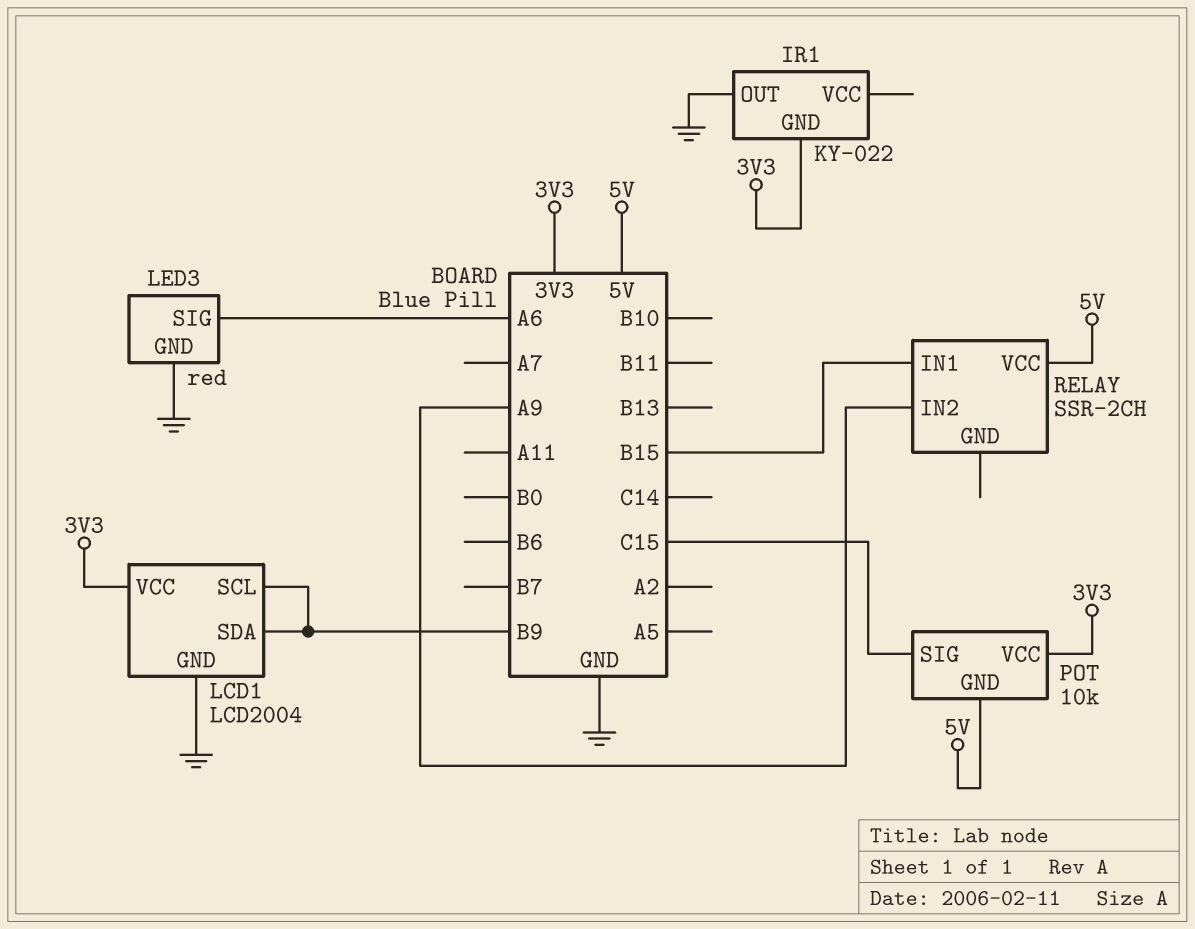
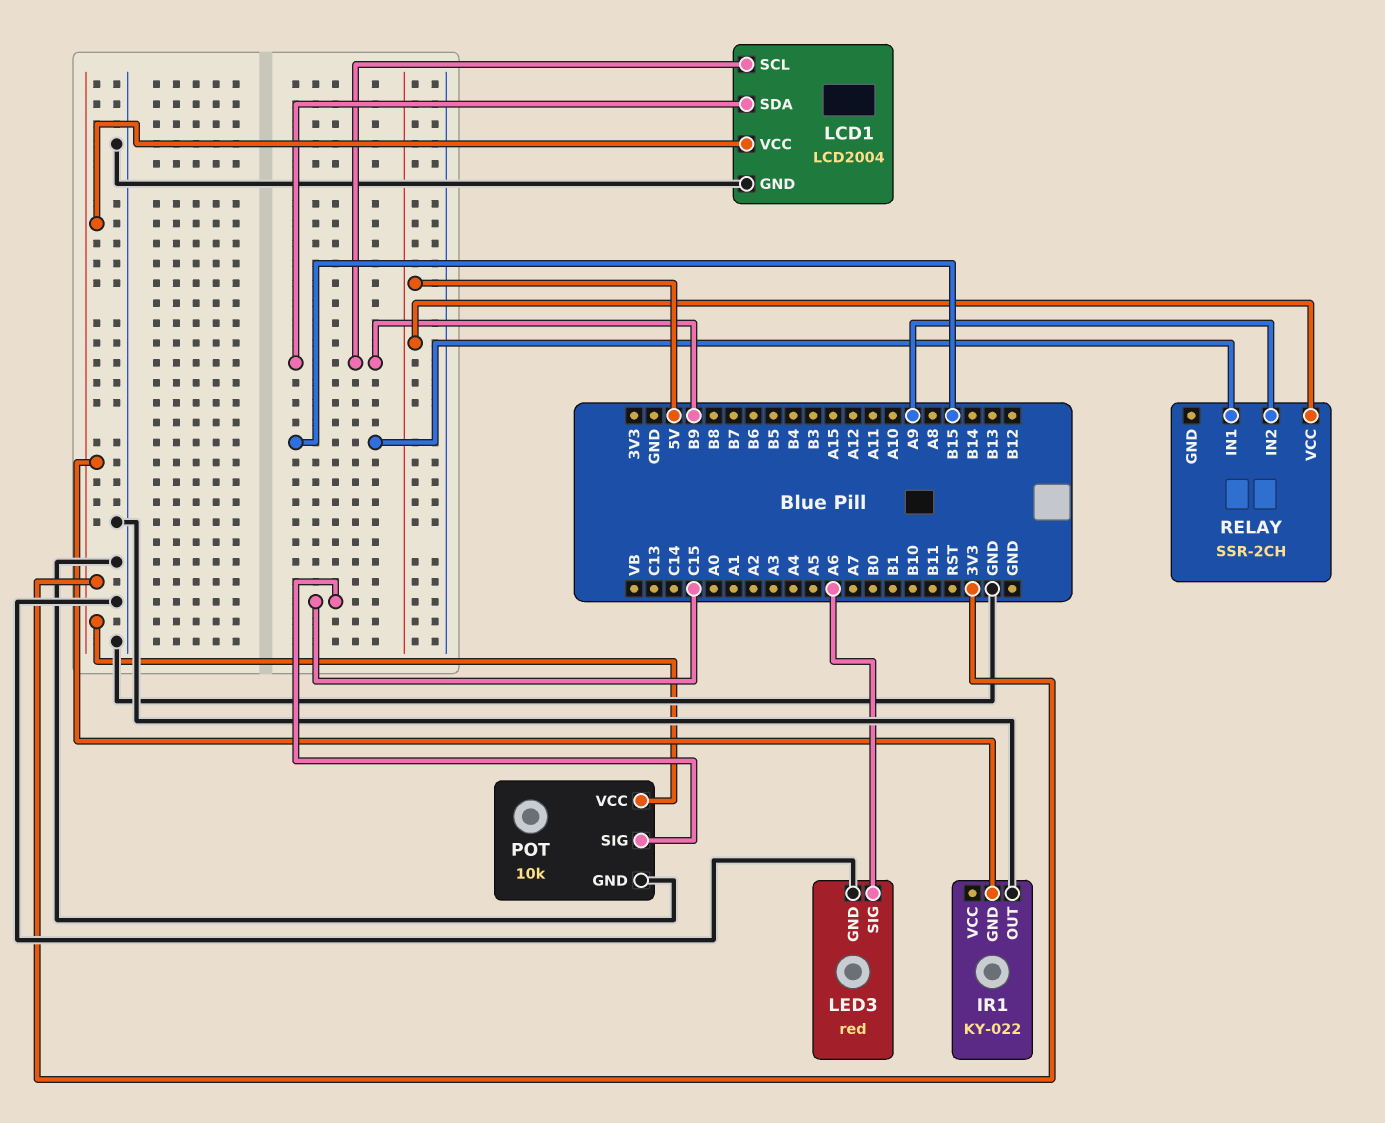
POT pin GND: 5V -> GND

